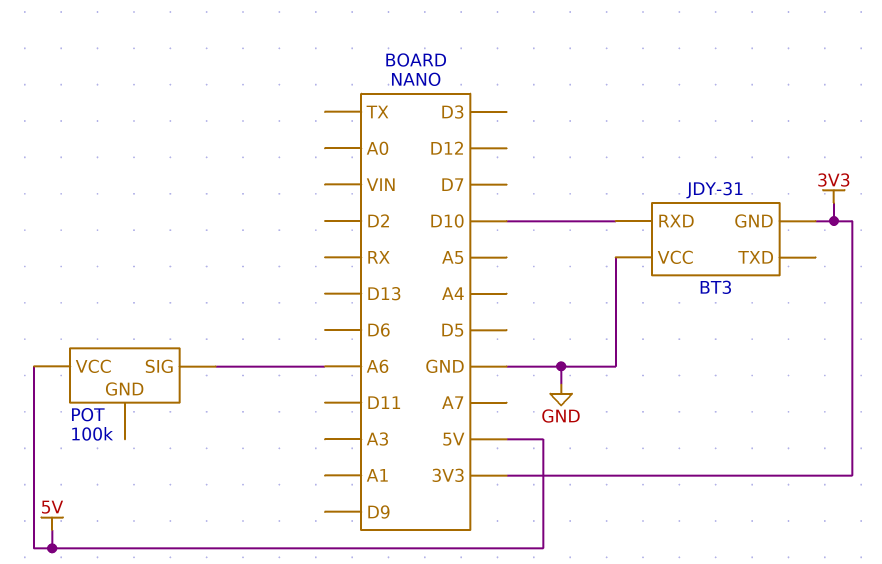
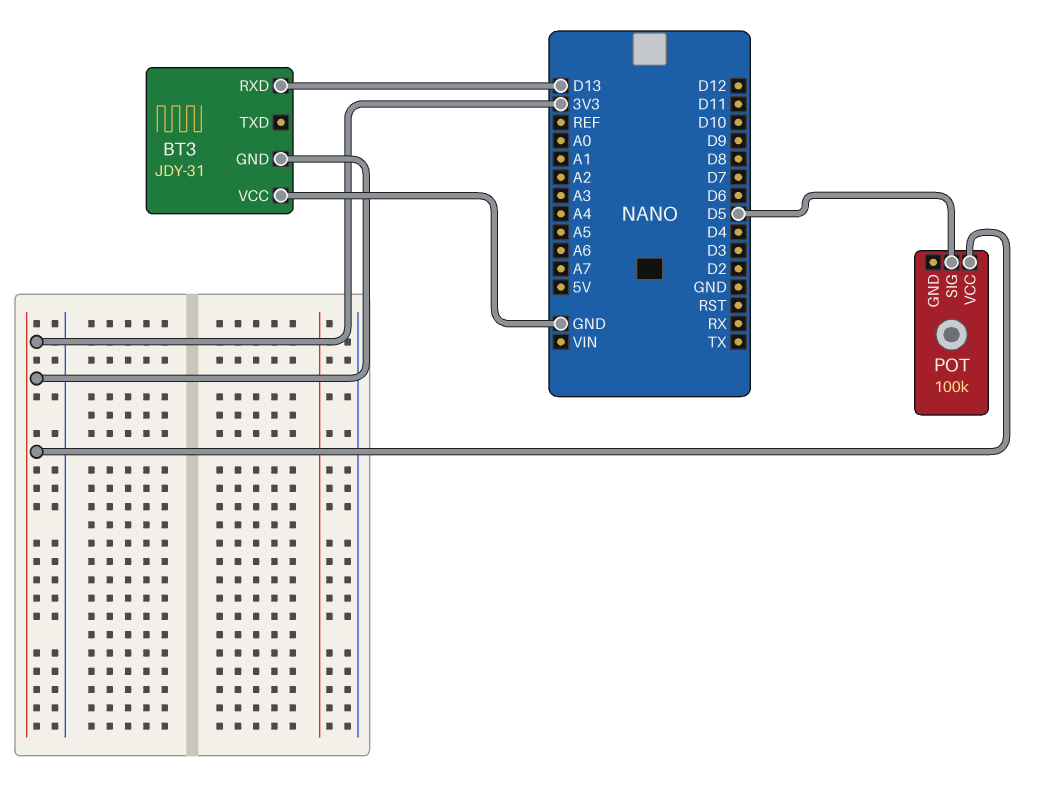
BT3 pin RXD: D10 -> D13
POT pin SIG: A6 -> D5
POT pin VCC: 5V -> 3V3

